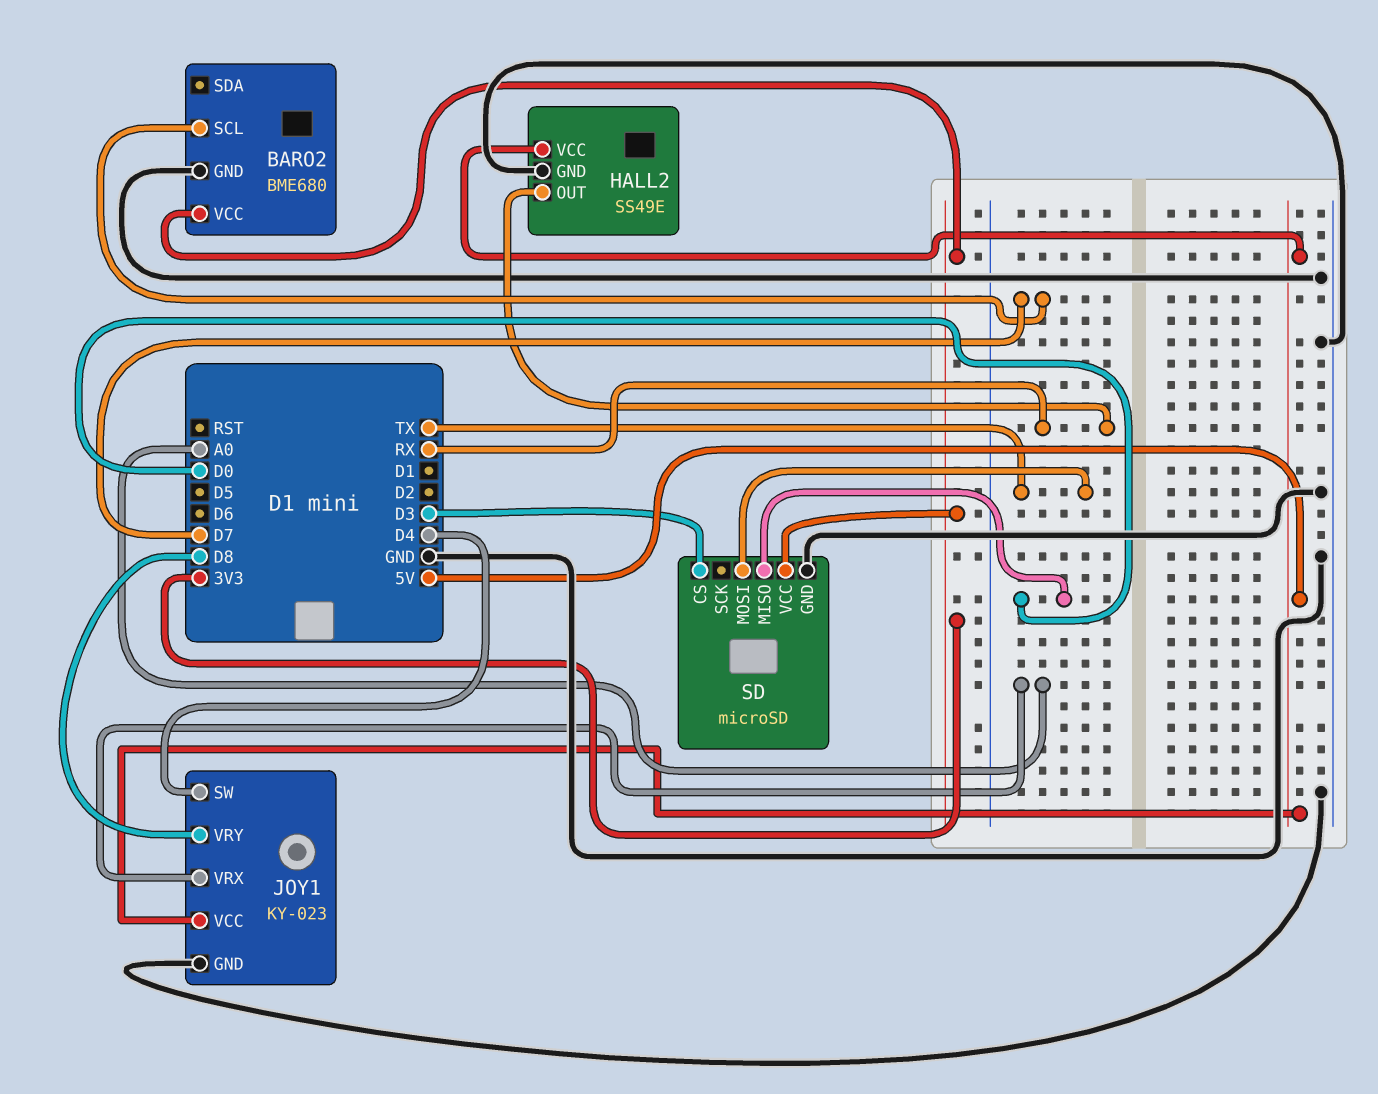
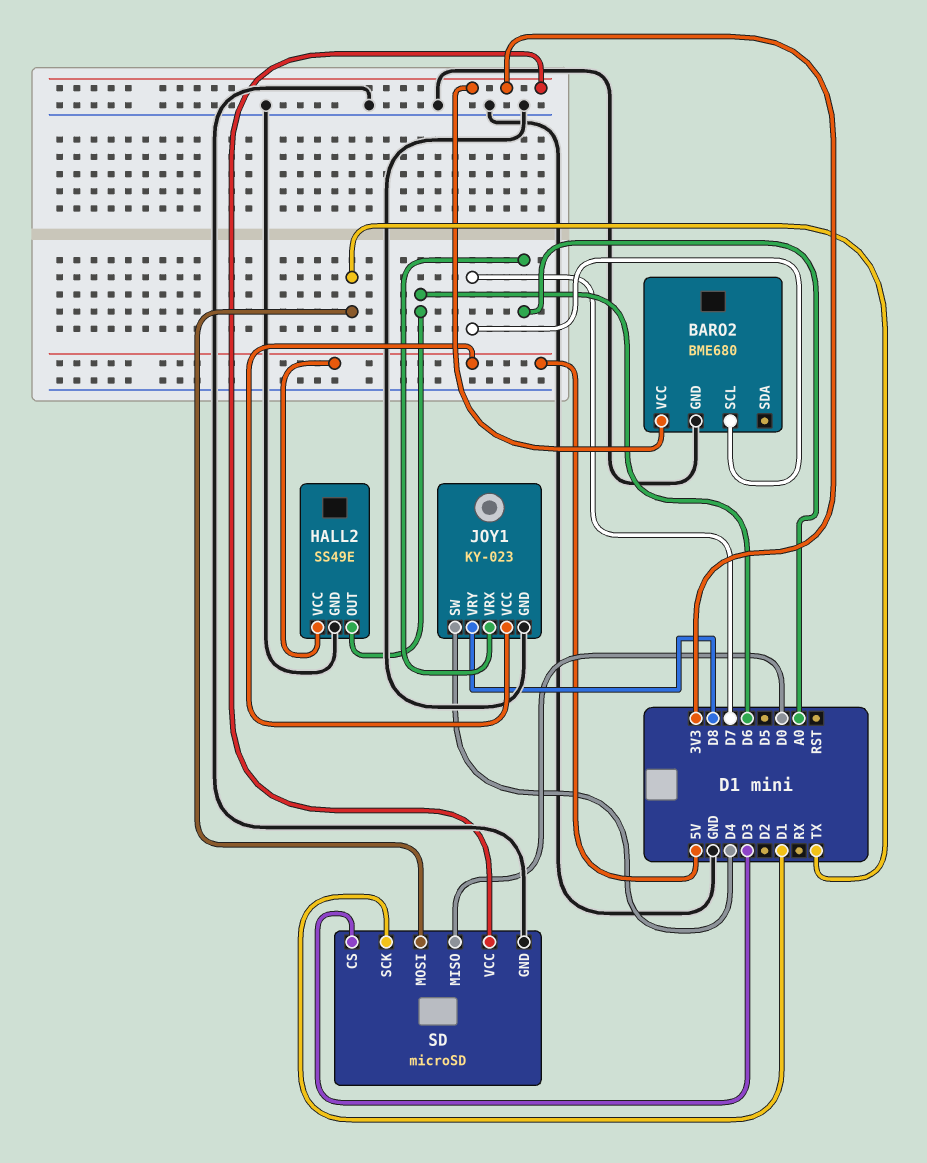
HALL2 pin OUT: RX -> D6
SD pin SCK: none -> D1

